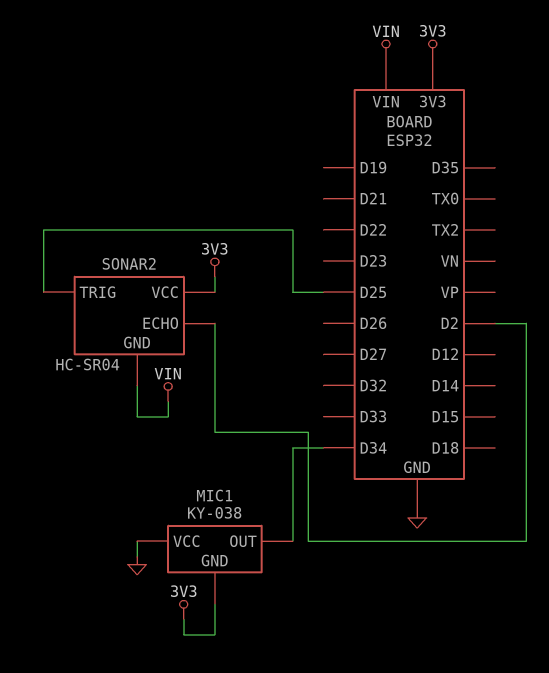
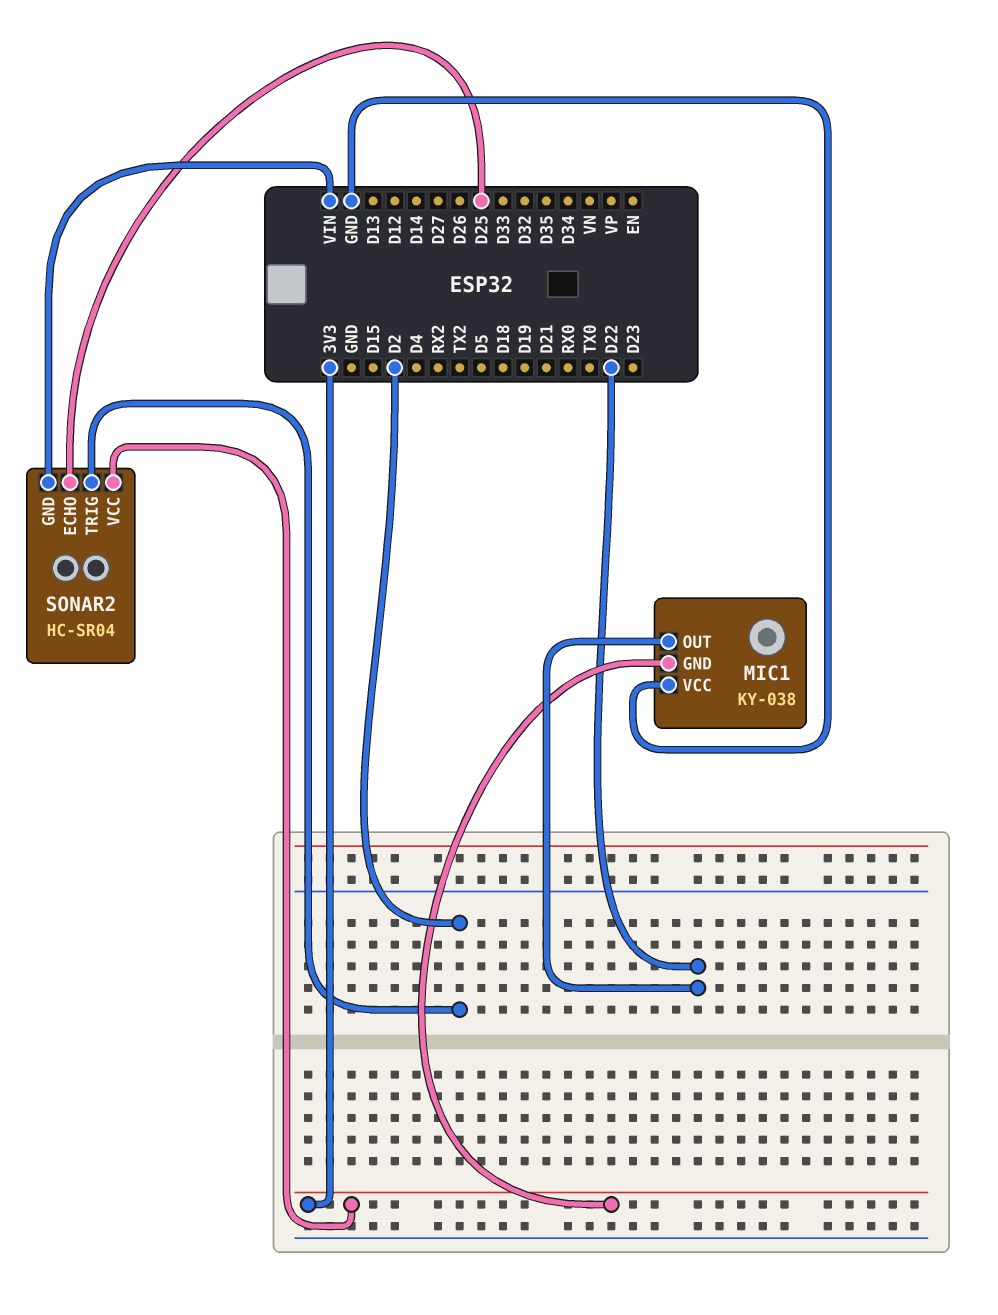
MIC1 pin OUT: D34 -> D22
SONAR2 pin ECHO: D2 -> D25
SONAR2 pin TRIG: D25 -> D2

